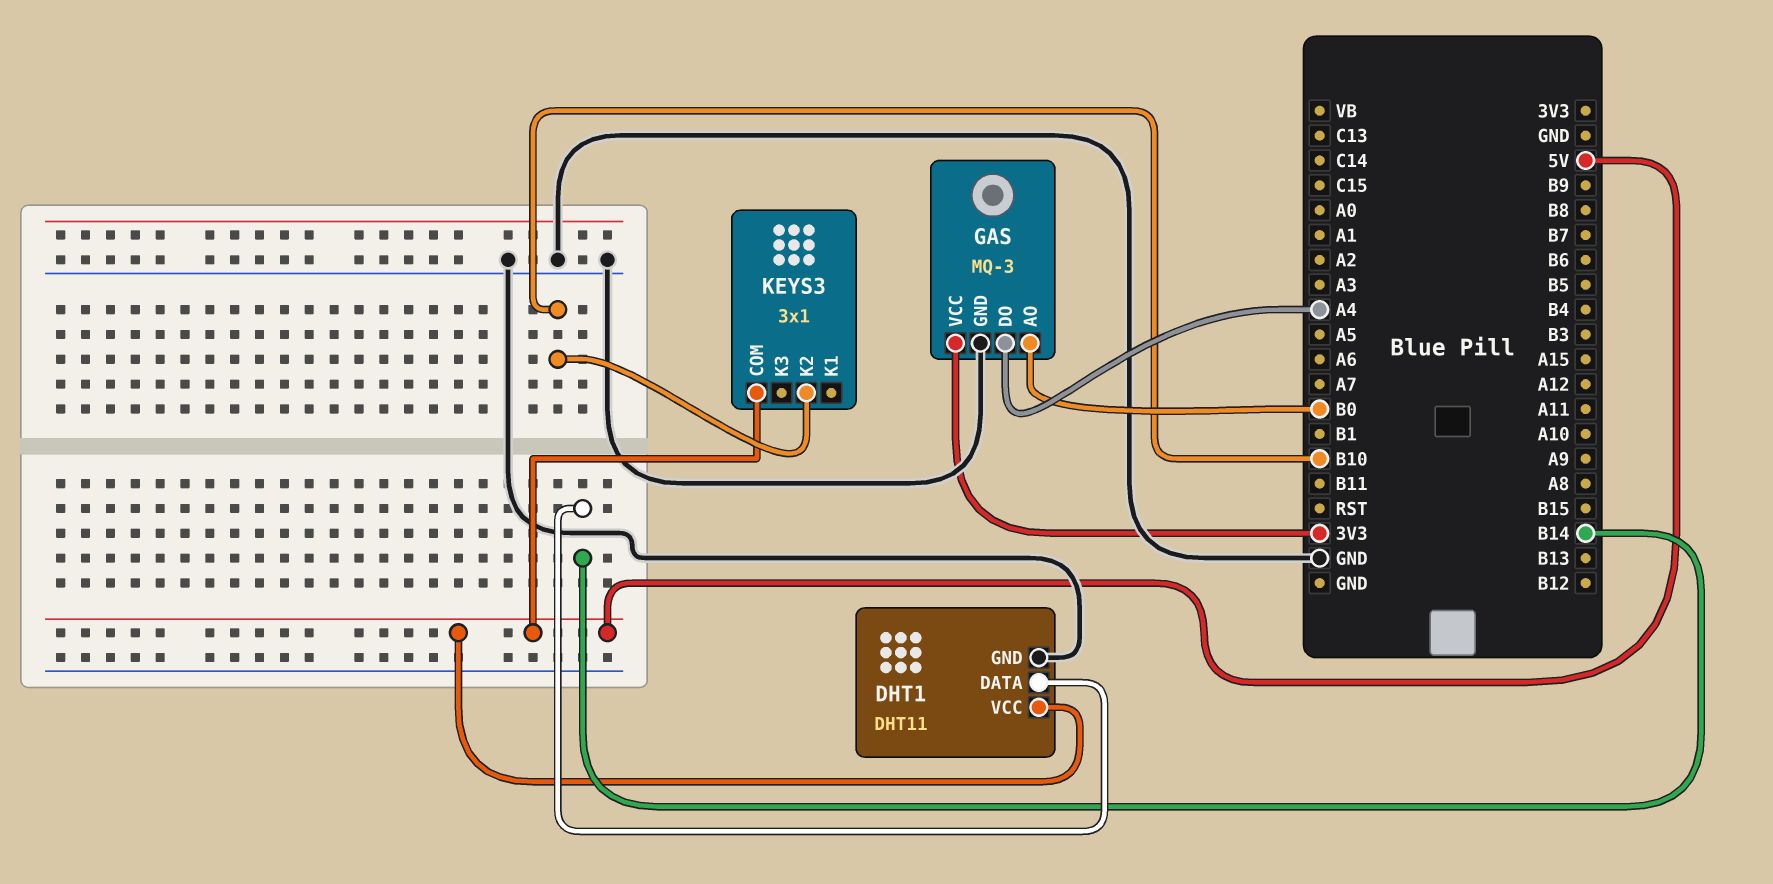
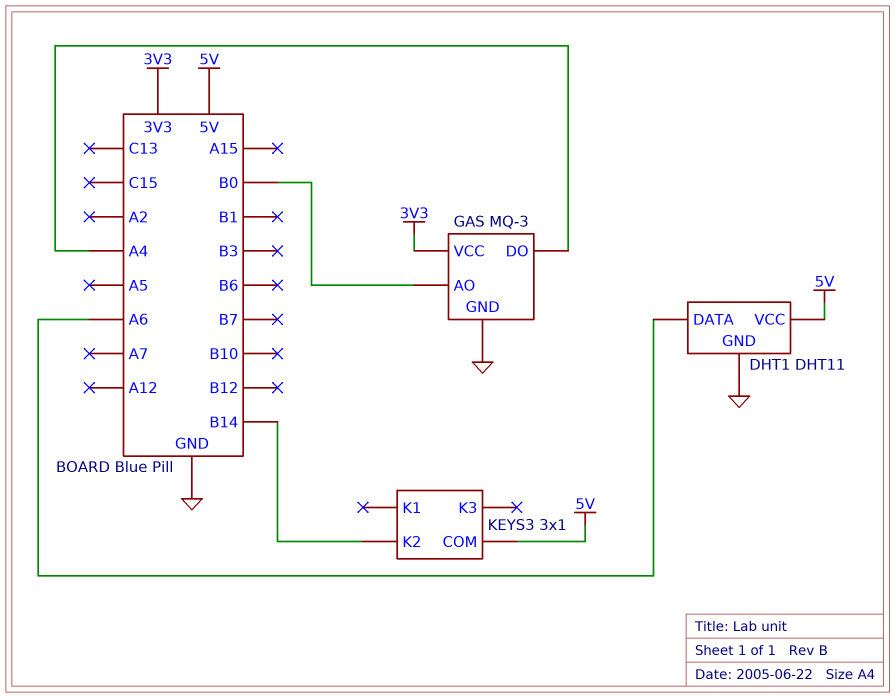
DHT1 pin DATA: B14 -> A6
KEYS3 pin K2: B10 -> B14

